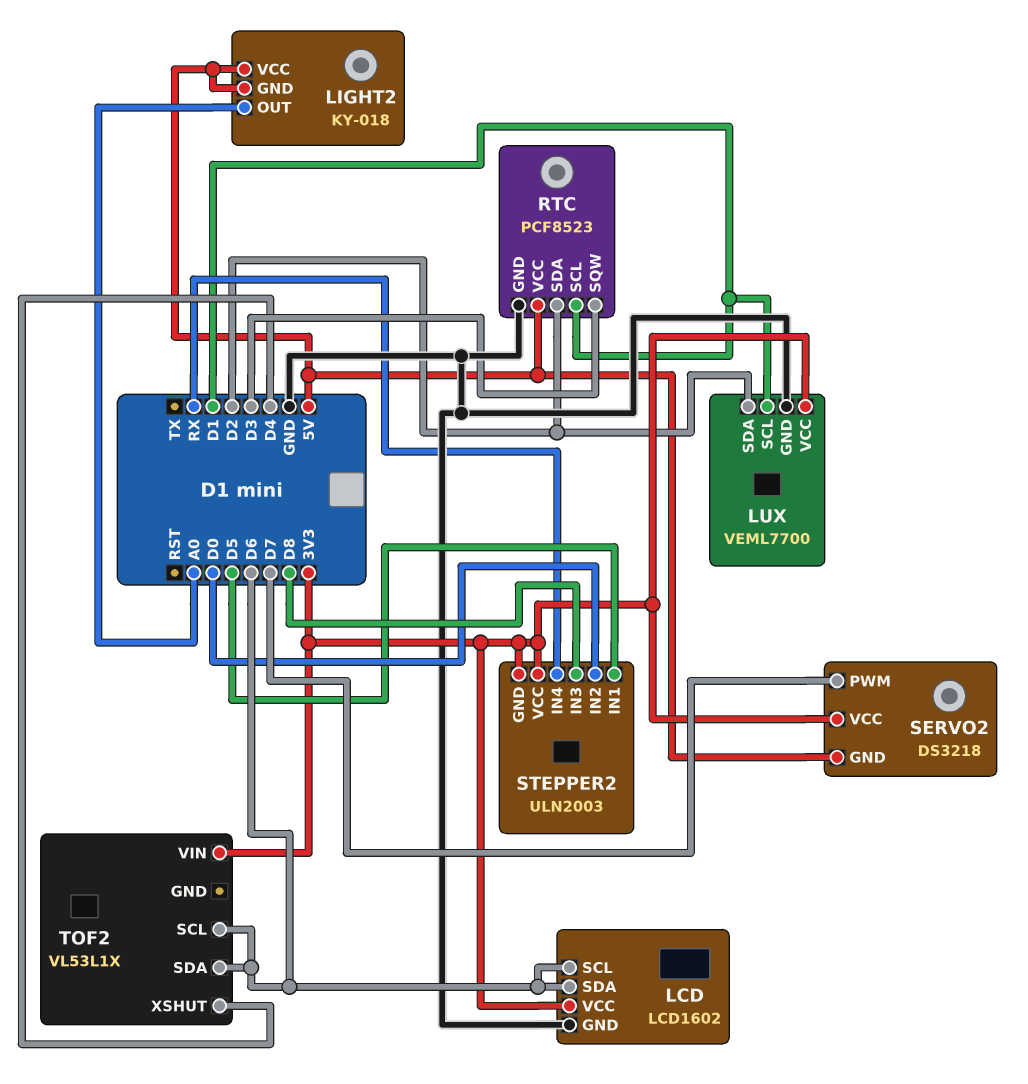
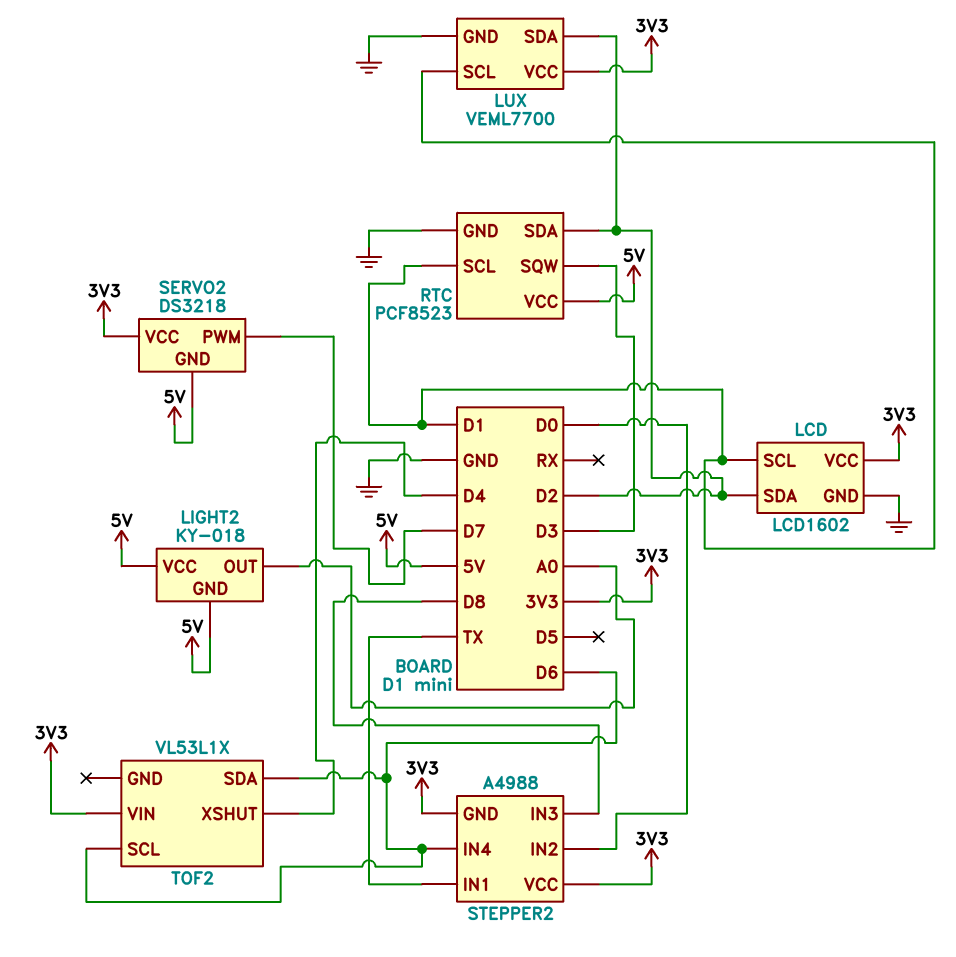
LCD pin SCL: D6 -> D1
LCD pin SDA: D6 -> D2
STEPPER2: ULN2003 -> A4988
STEPPER2 pin IN1: D5 -> TX
STEPPER2 pin IN4: RX -> D6

